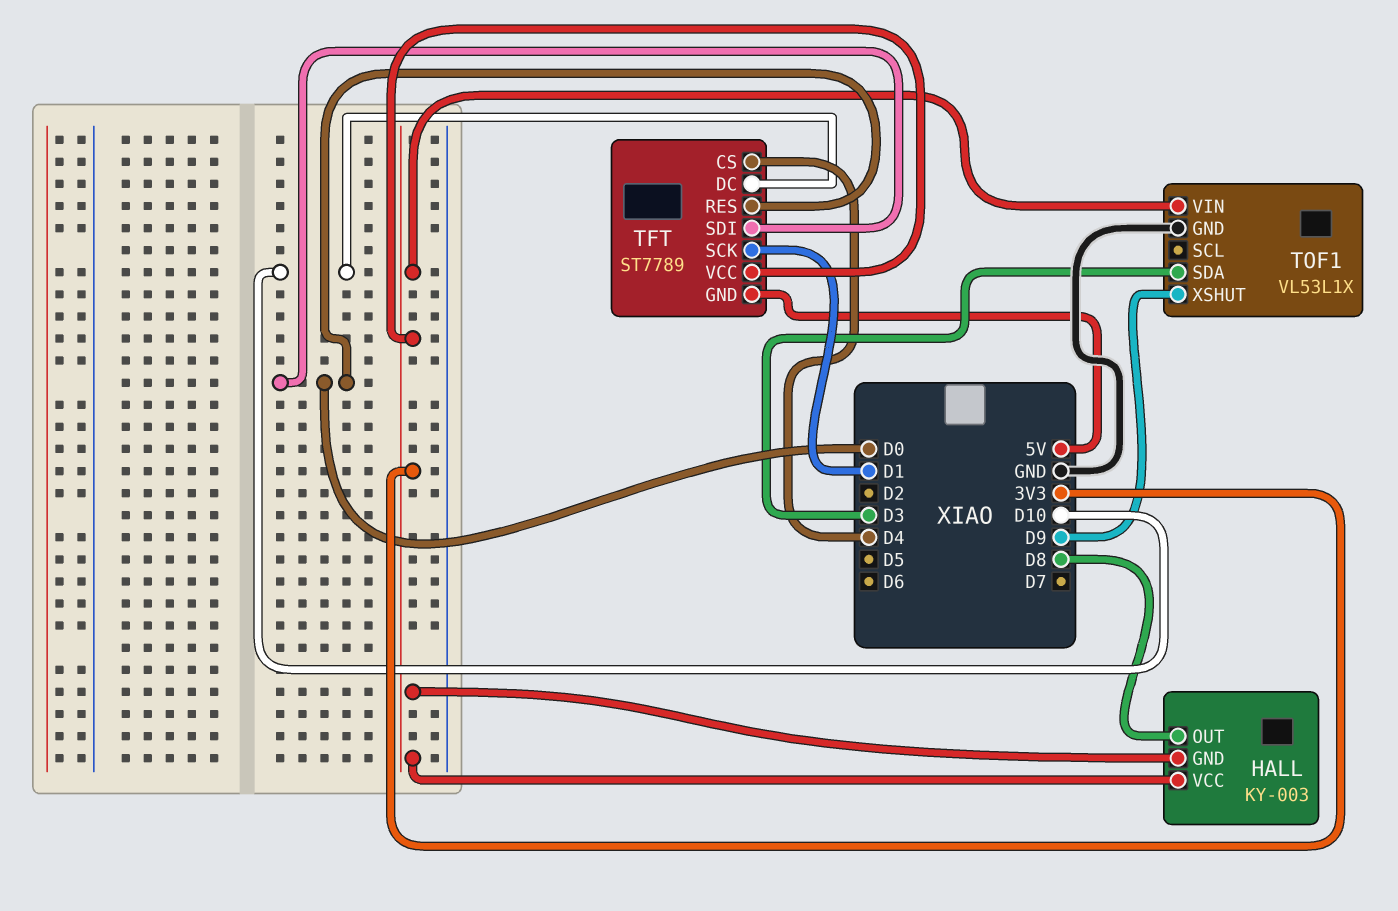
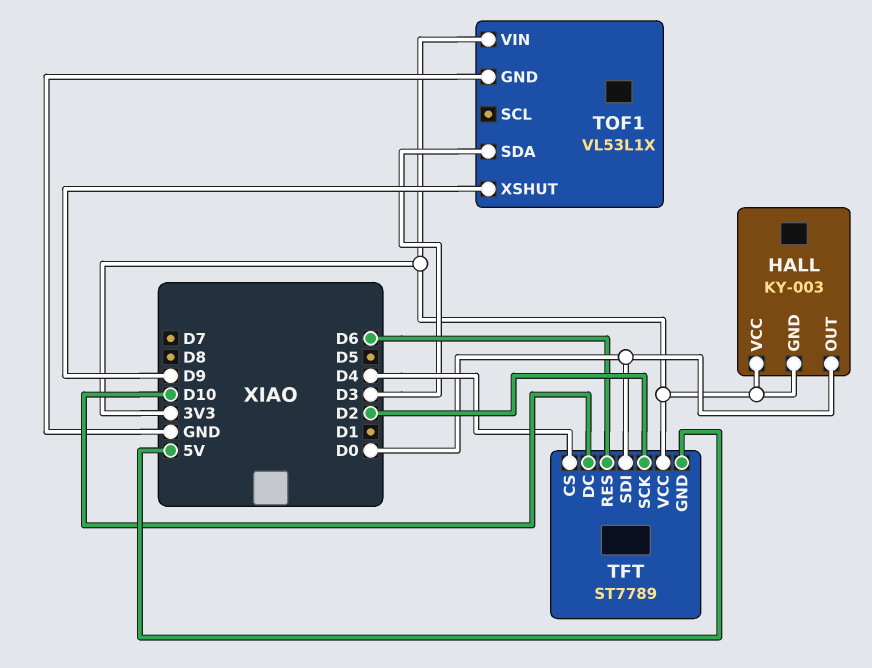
HALL pin OUT: D8 -> D0
TFT pin RES: D0 -> D6
TFT pin SCK: D1 -> D2

